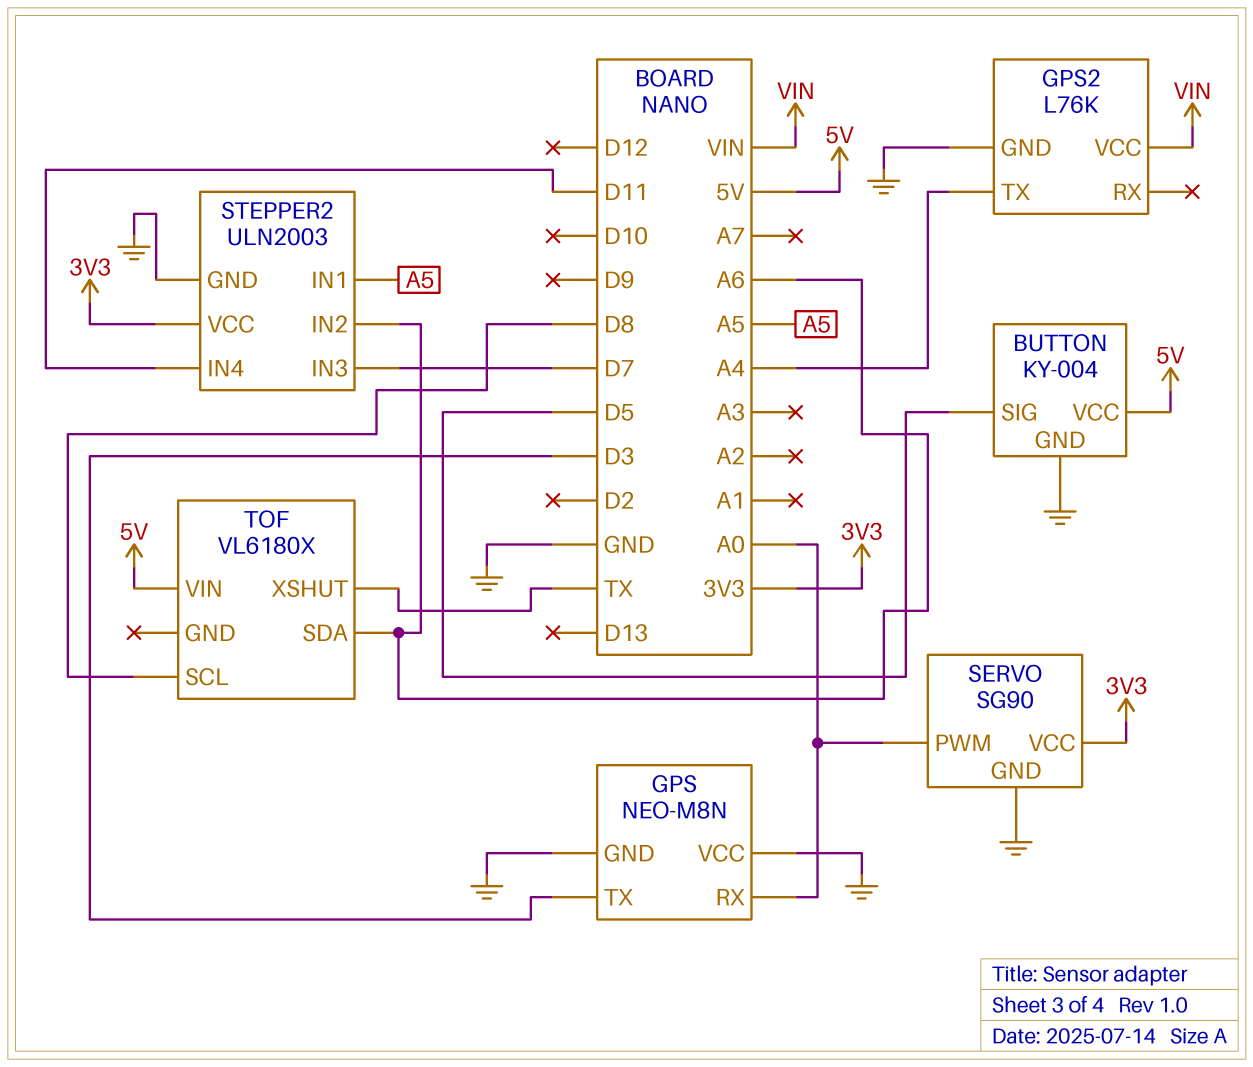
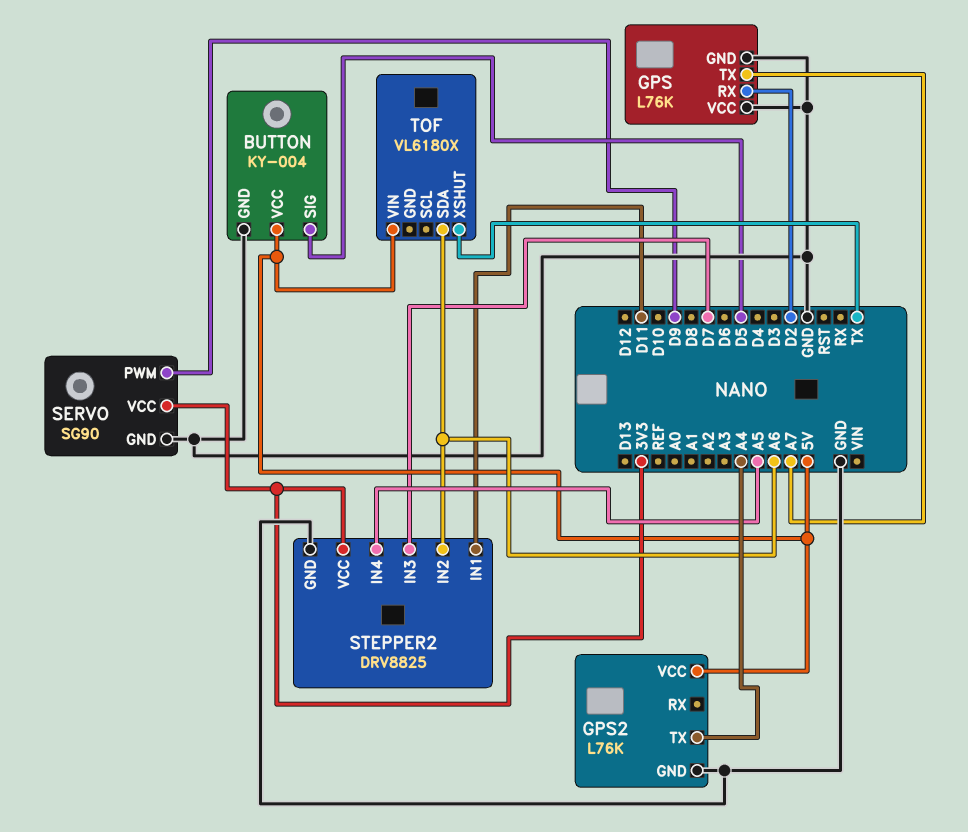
GPS: NEO-M8N -> L76K
GPS pin RX: A0 -> D2
GPS pin TX: D3 -> A7
GPS2 pin VCC: VIN -> 5V
SERVO pin PWM: A0 -> D9
STEPPER2: ULN2003 -> DRV8825
STEPPER2 pin IN1: A5 -> D11
STEPPER2 pin IN4: D11 -> A5
TOF pin SCL: D8 -> none

